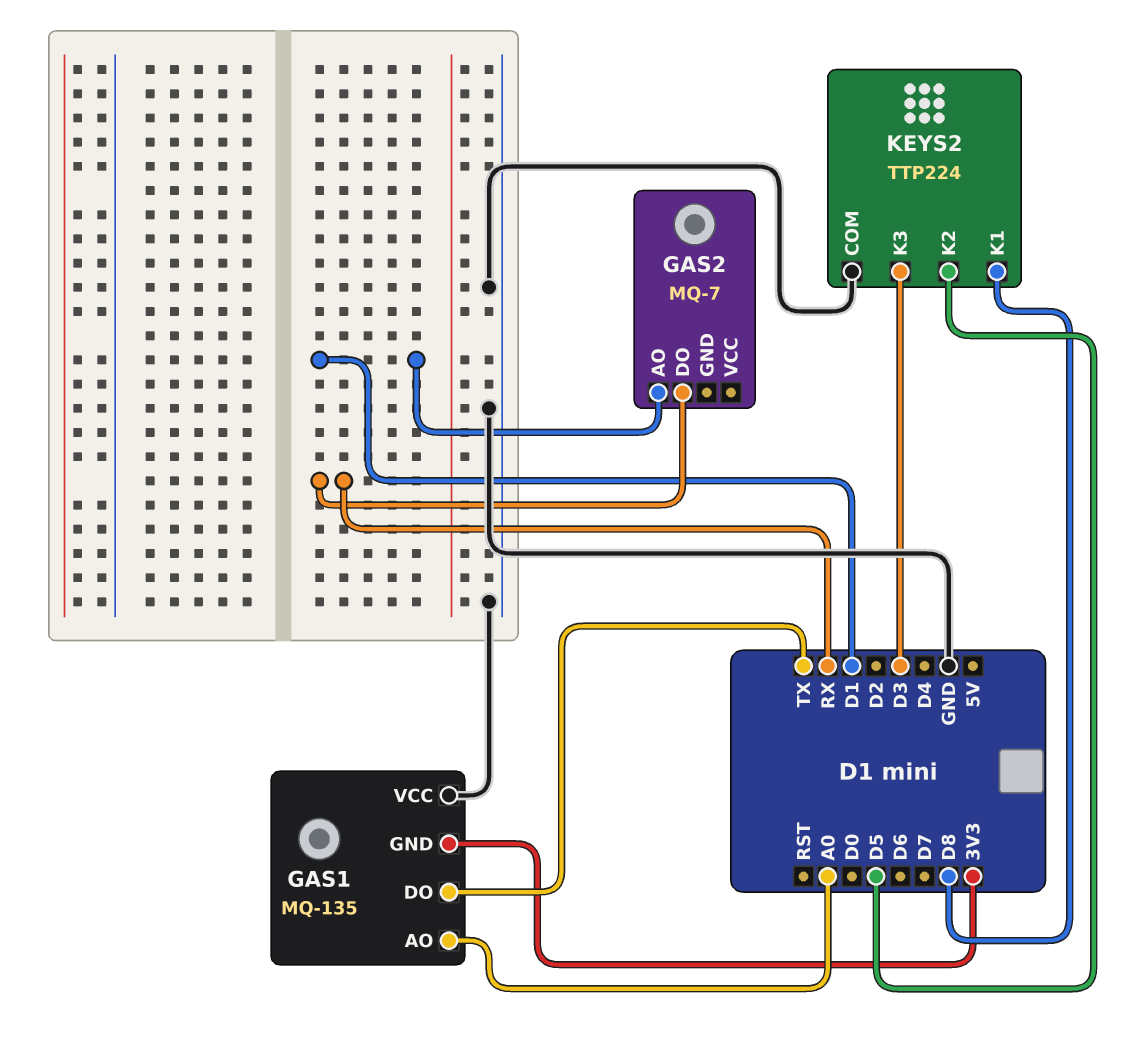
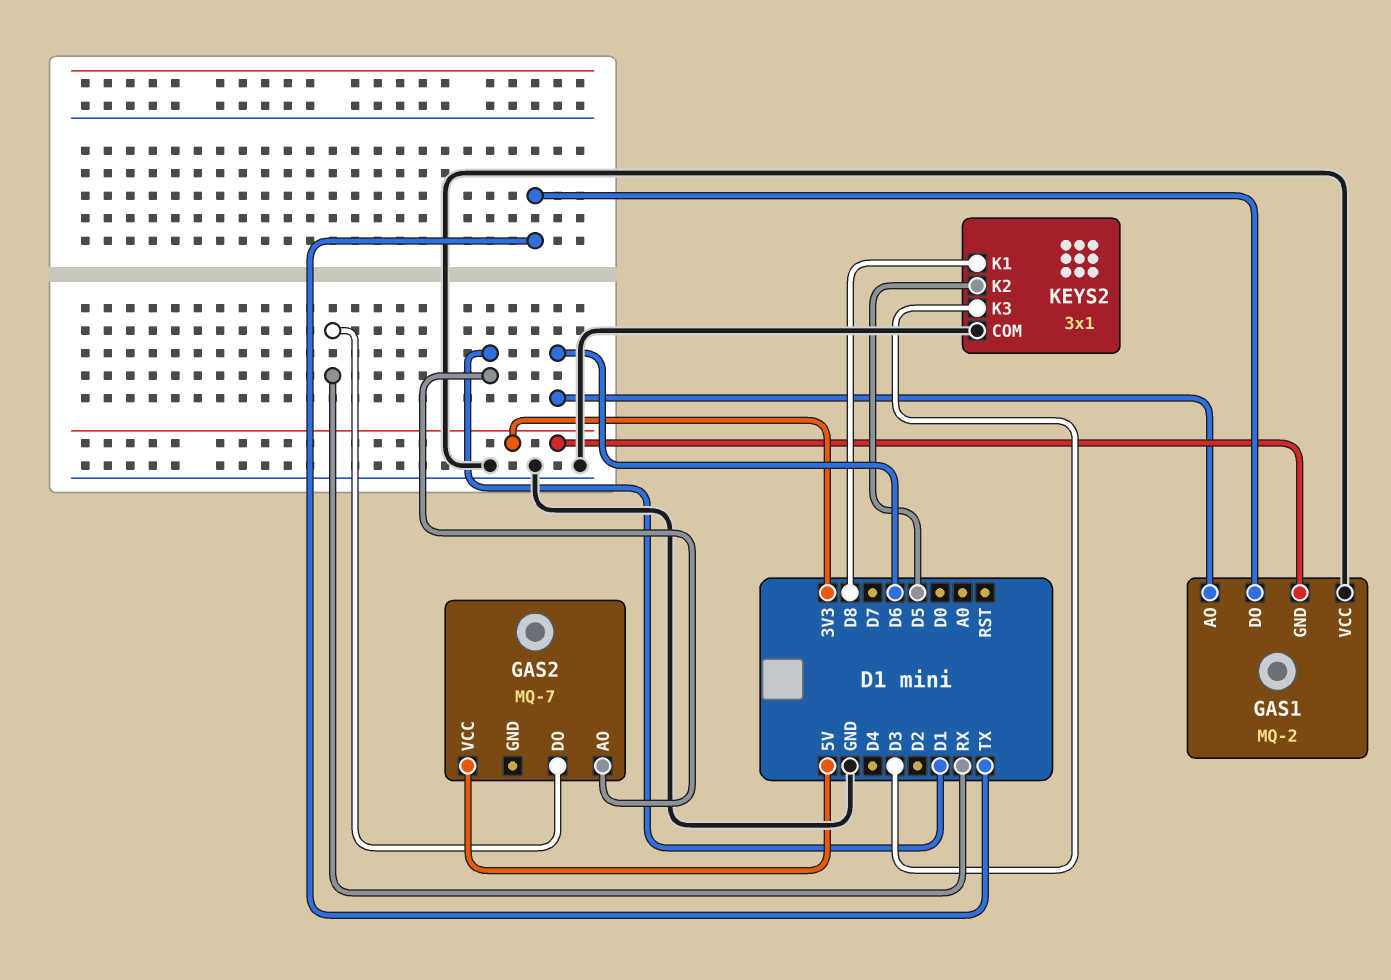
GAS1: MQ-135 -> MQ-2
GAS1 pin AO: A0 -> D6
GAS2 pin VCC: none -> 5V
KEYS2: TTP224 -> 3x1

